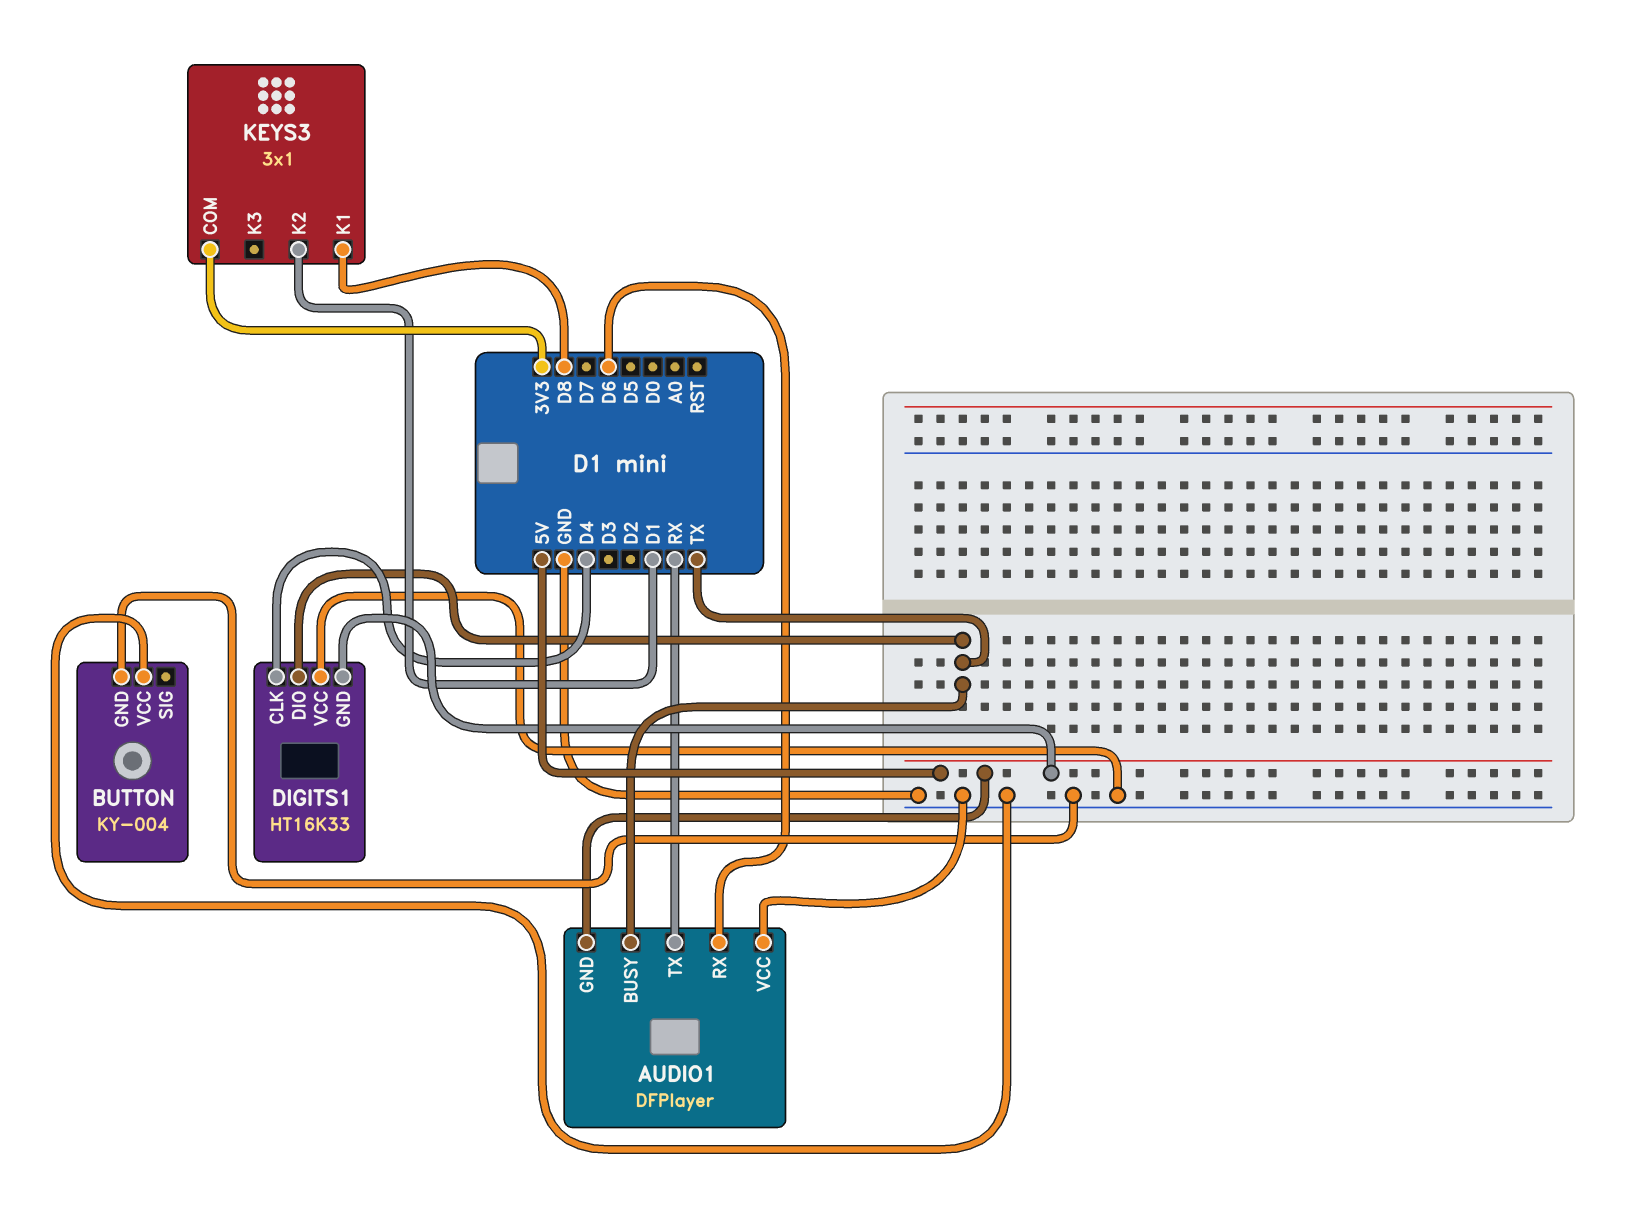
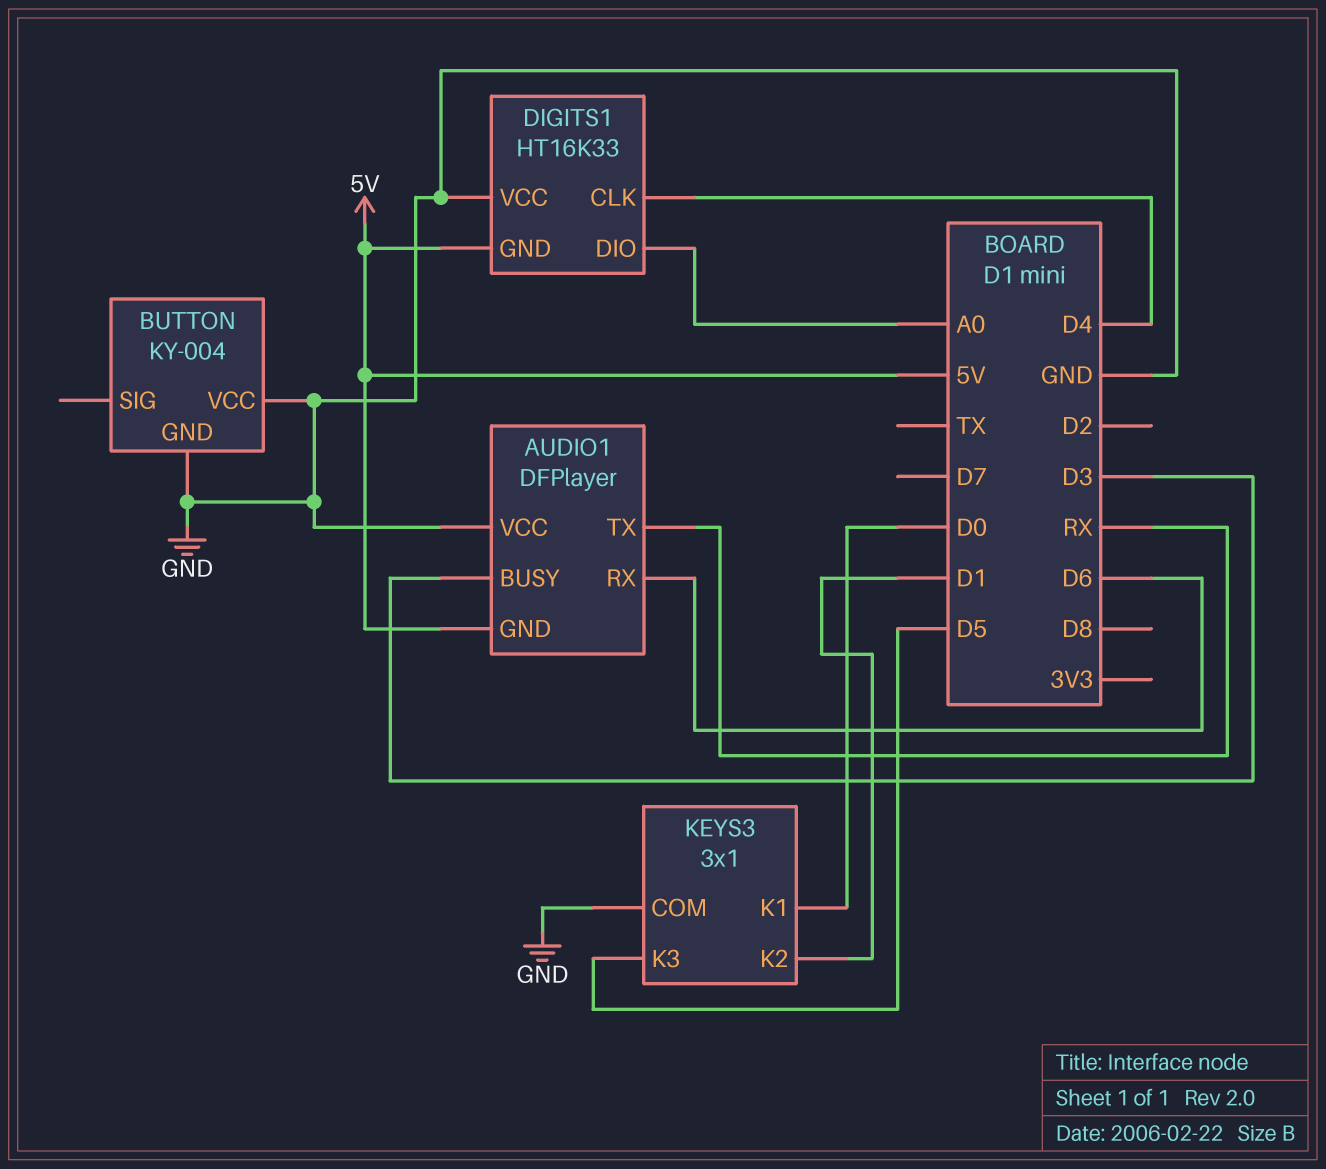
AUDIO1 pin BUSY: TX -> D3
DIGITS1 pin DIO: TX -> A0
KEYS3 pin COM: 3V3 -> GND
KEYS3 pin K1: D8 -> D0
KEYS3 pin K3: none -> D5

